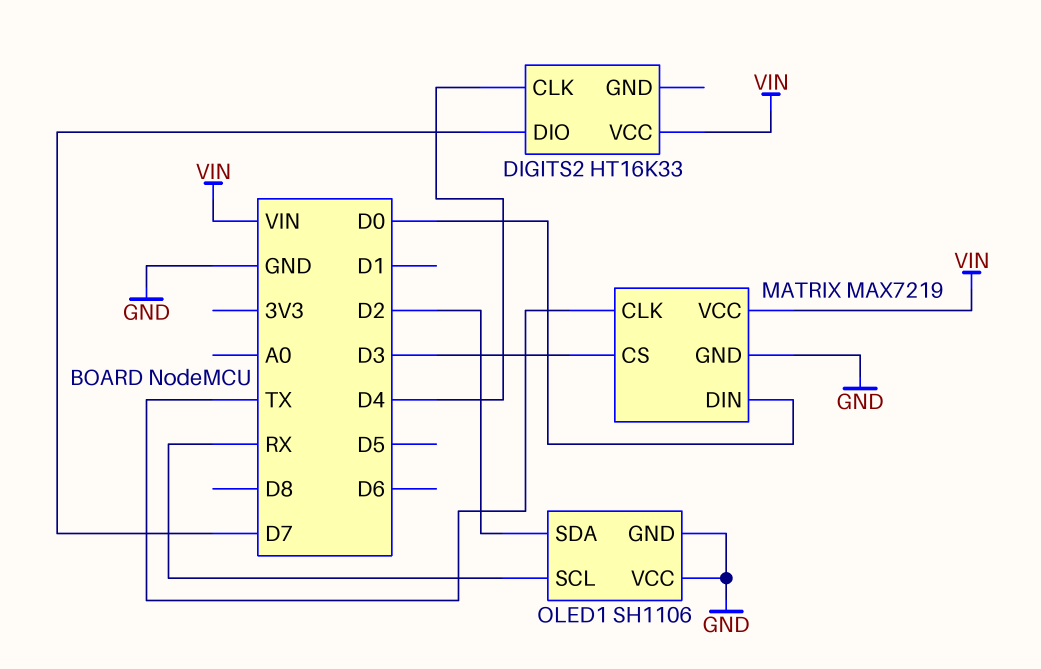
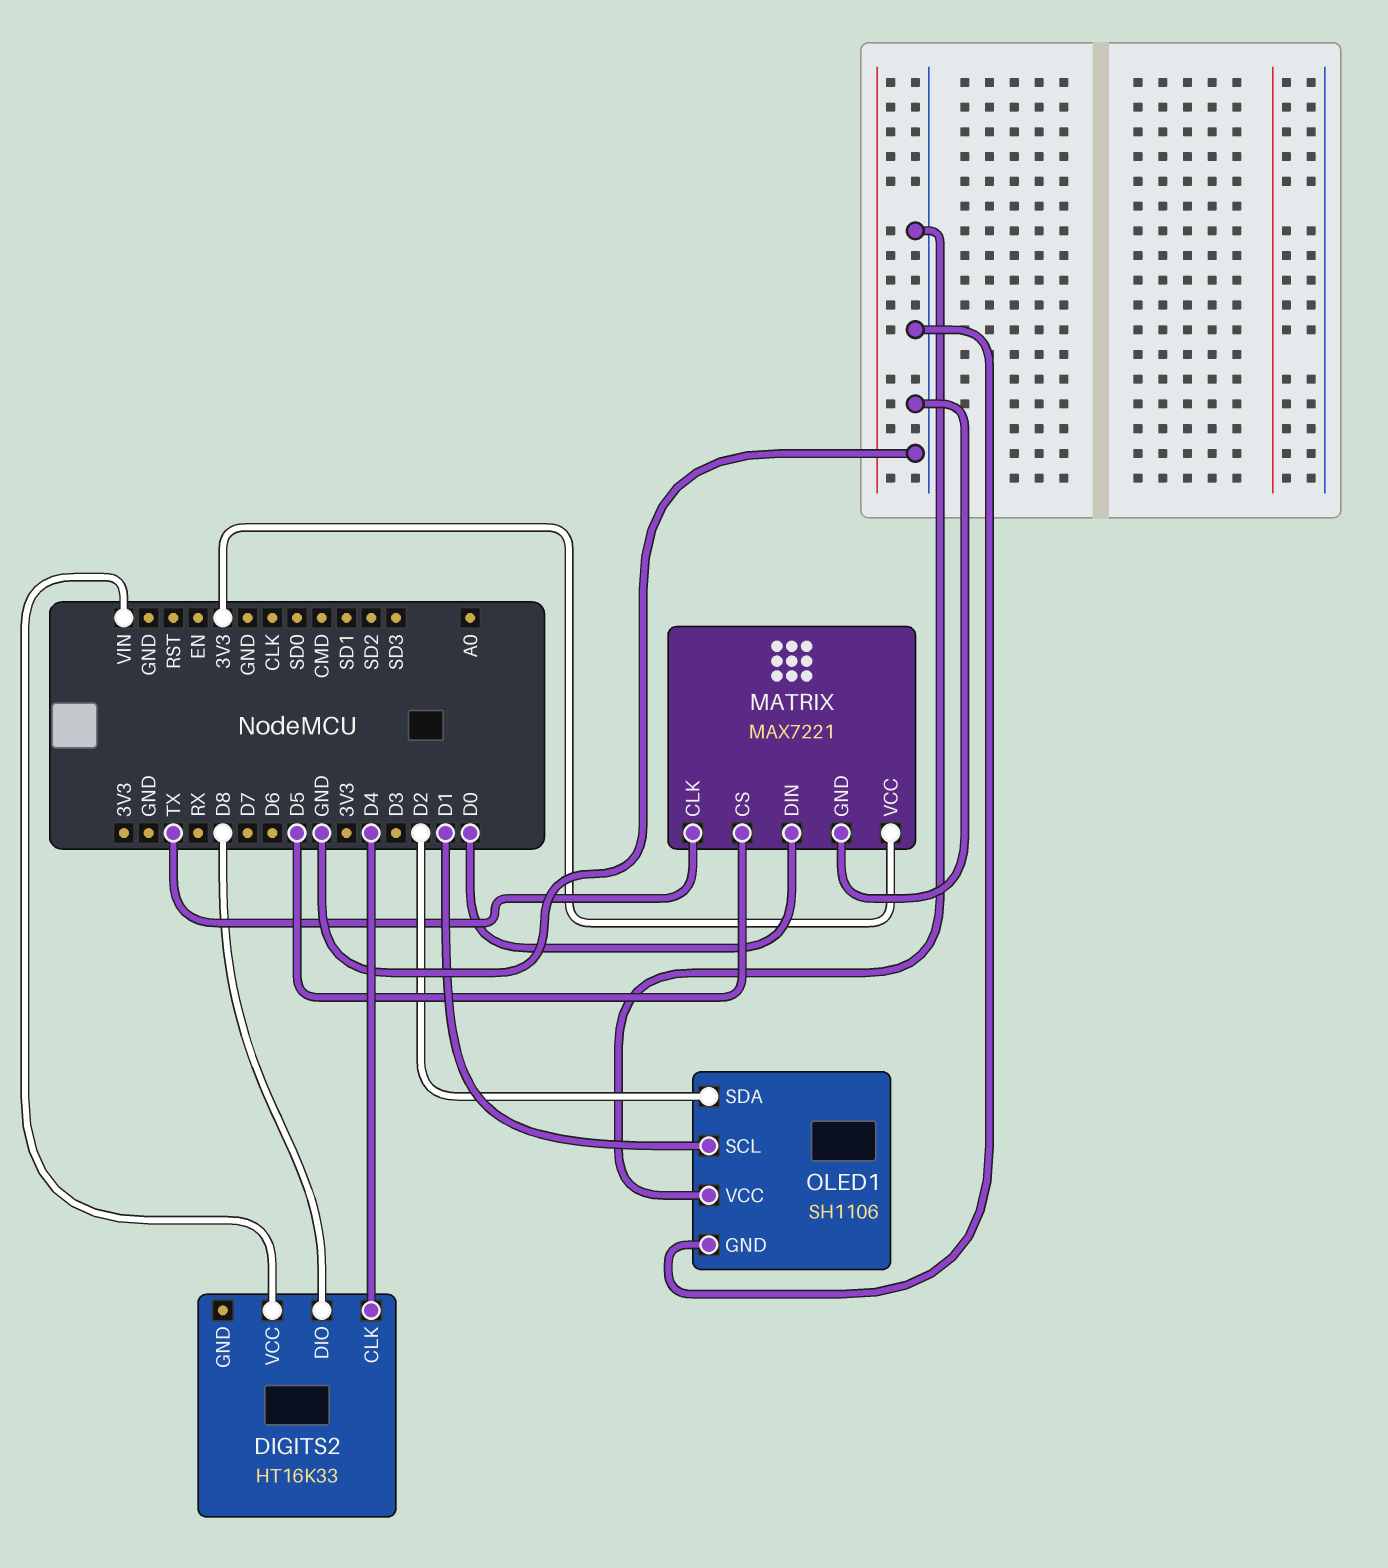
DIGITS2 pin DIO: D7 -> D8
MATRIX: MAX7219 -> MAX7221
MATRIX pin CS: D3 -> D5
MATRIX pin VCC: VIN -> 3V3
OLED1 pin SCL: RX -> D1

